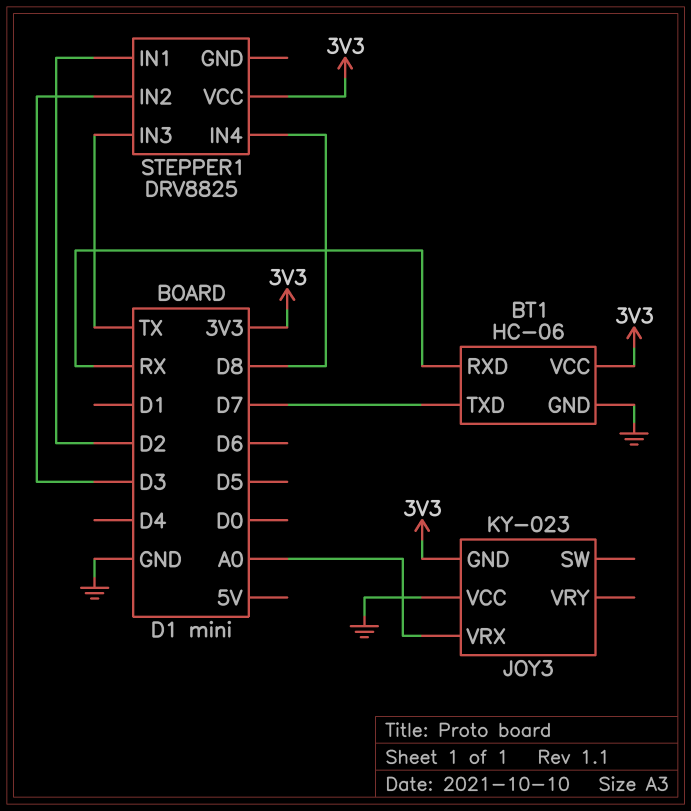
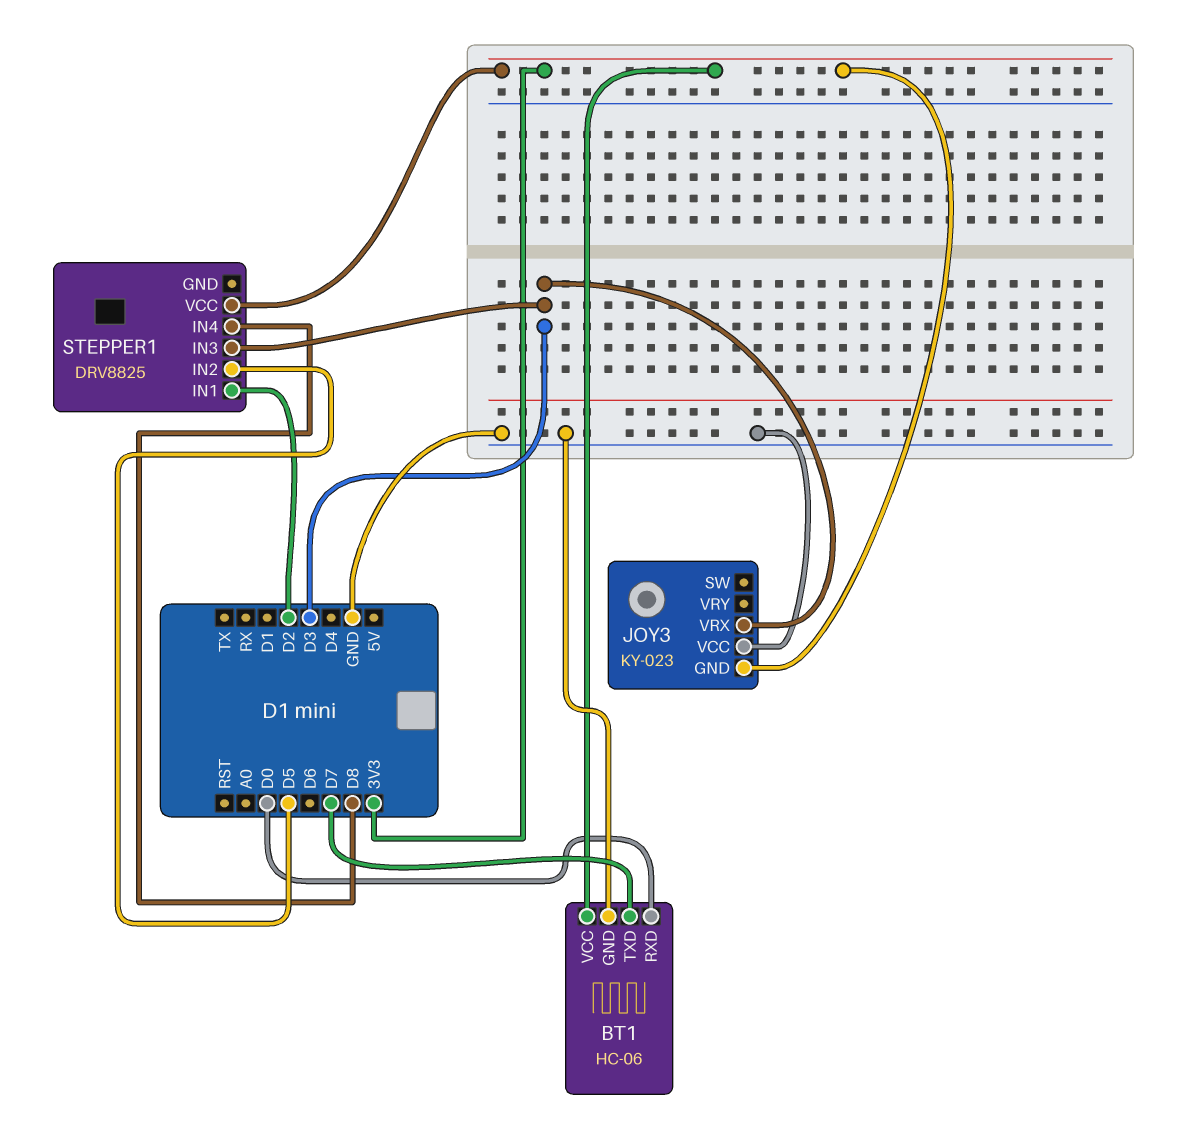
BT1 pin RXD: RX -> D0
JOY3 pin VRX: A0 -> D3
STEPPER1 pin IN2: D3 -> D5
STEPPER1 pin IN3: TX -> D3

